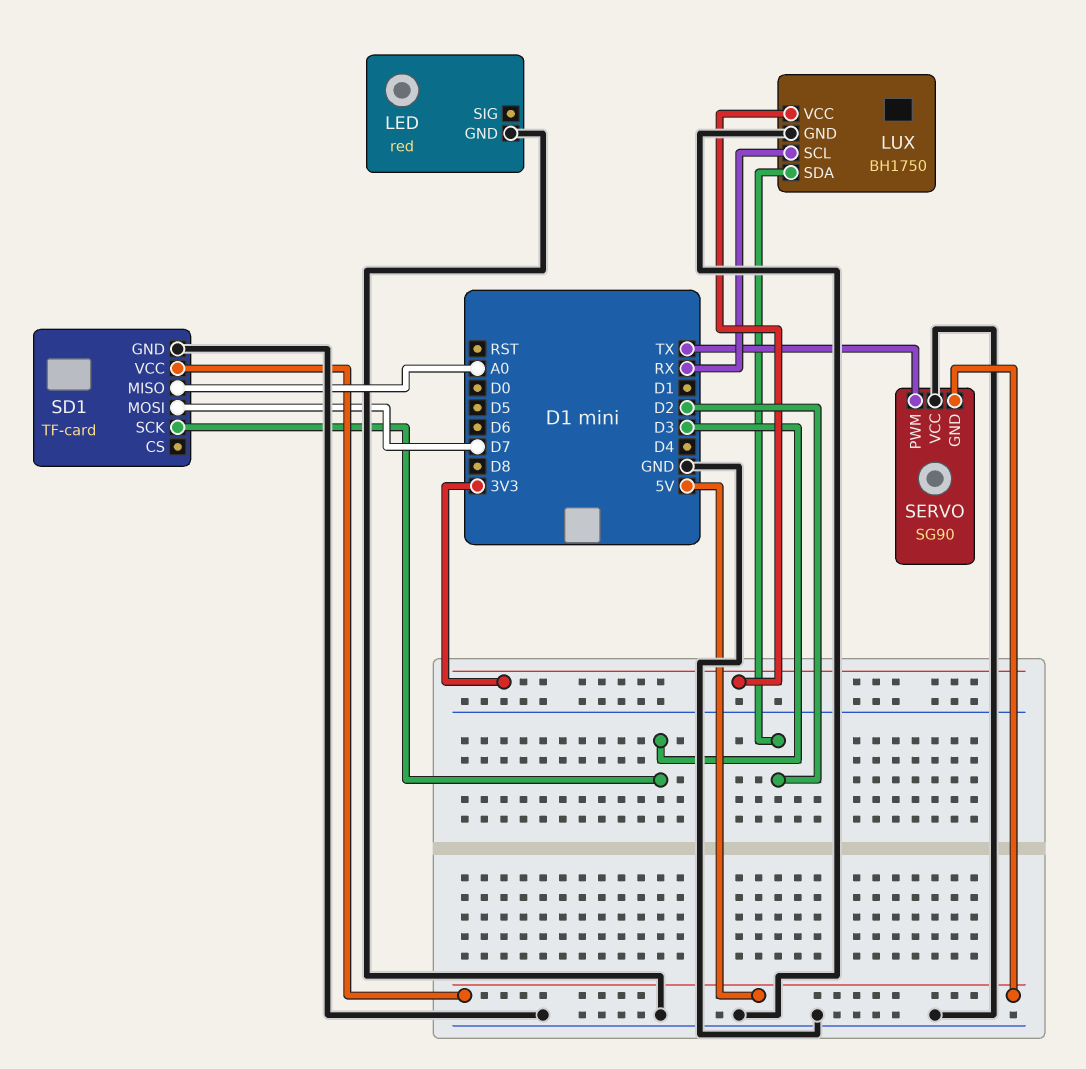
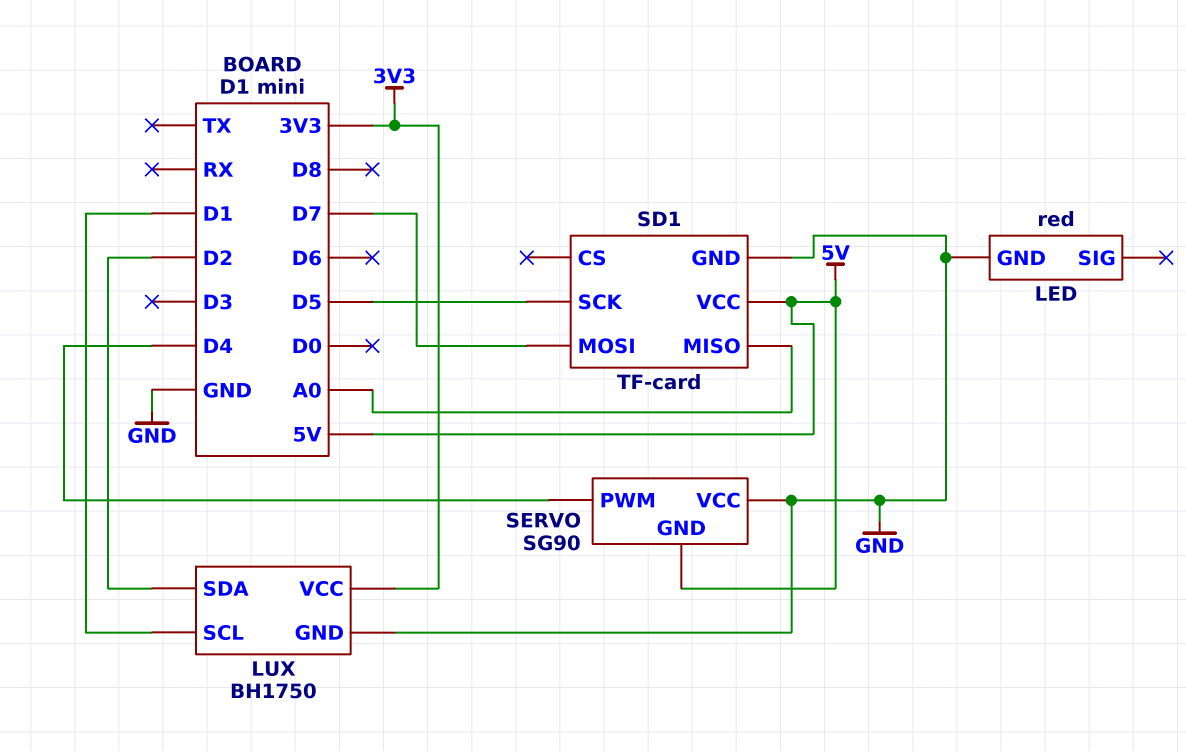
LUX pin SCL: RX -> D1
SD1 pin SCK: D3 -> D5
SERVO pin PWM: TX -> D4

